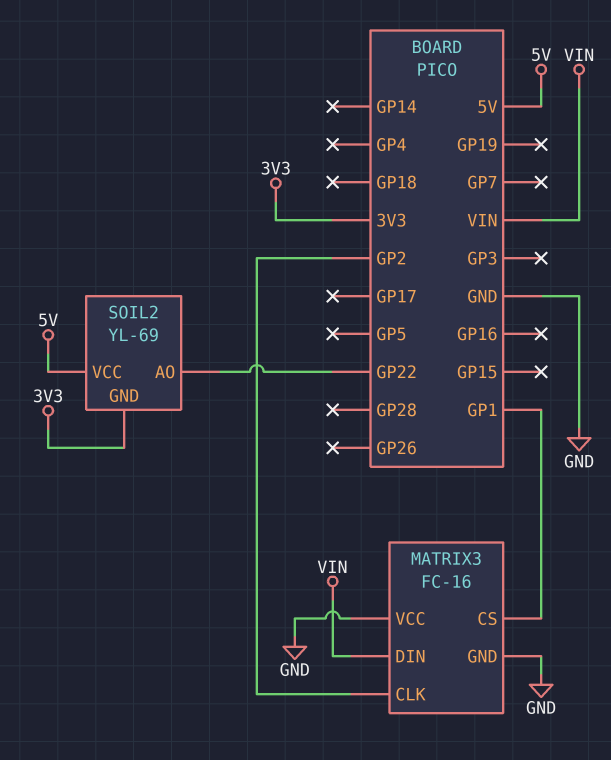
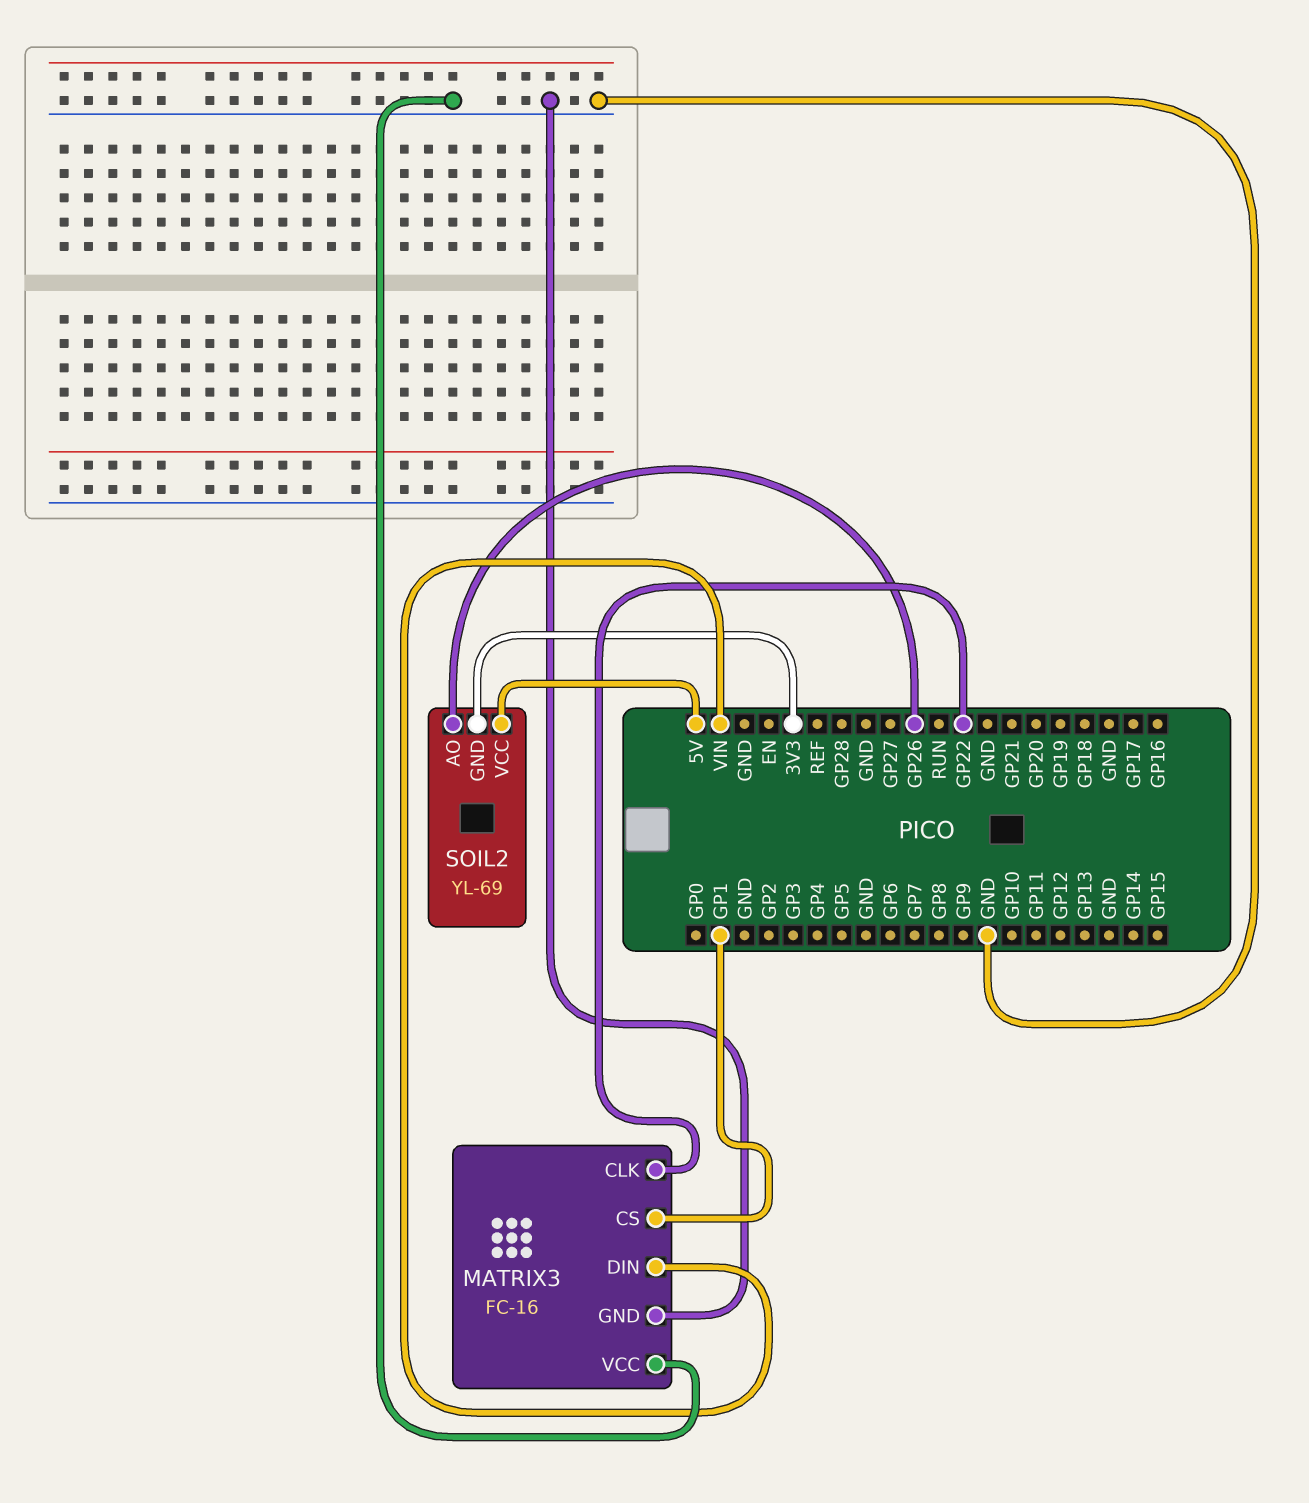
MATRIX3 pin CLK: GP2 -> GP22
SOIL2 pin AO: GP22 -> GP26

